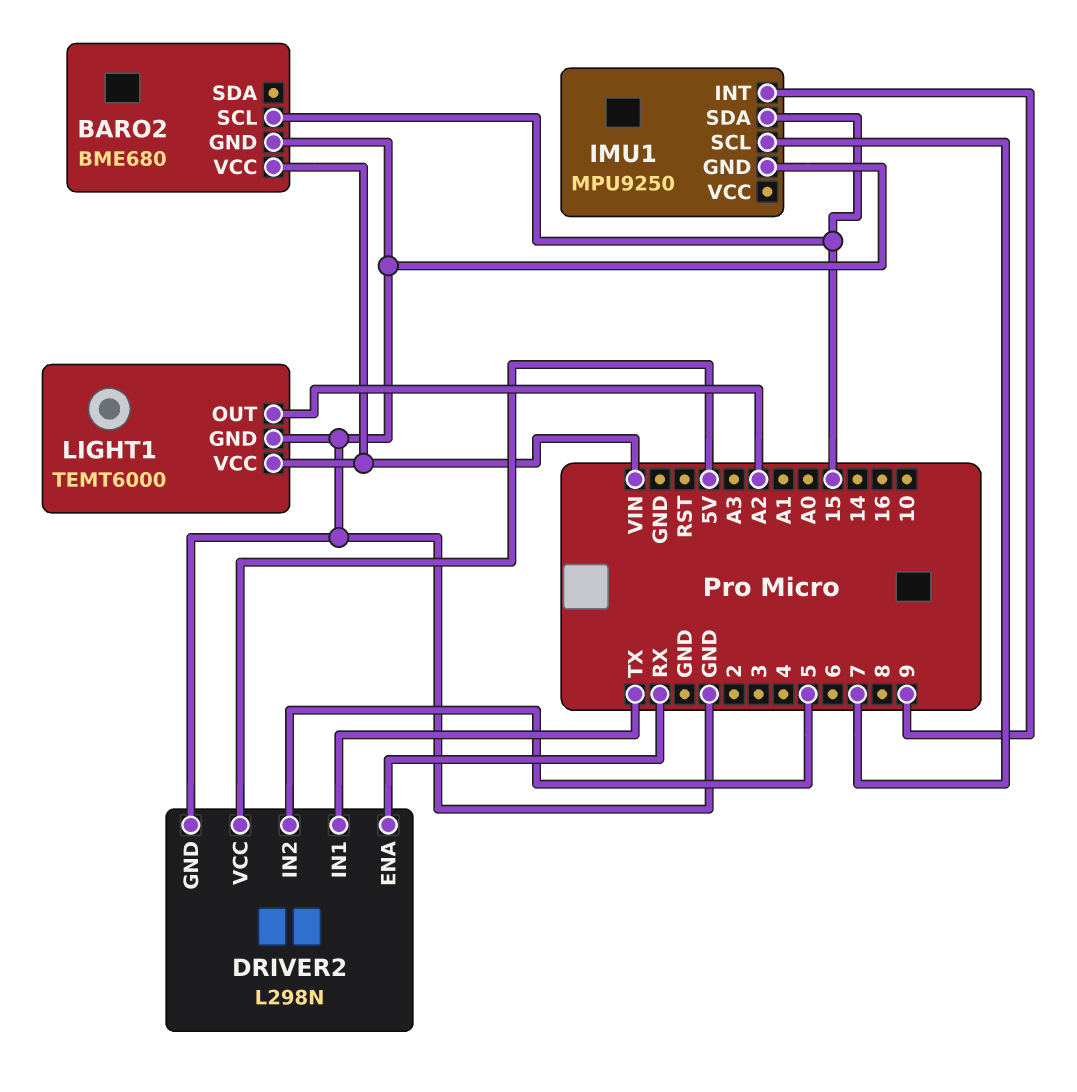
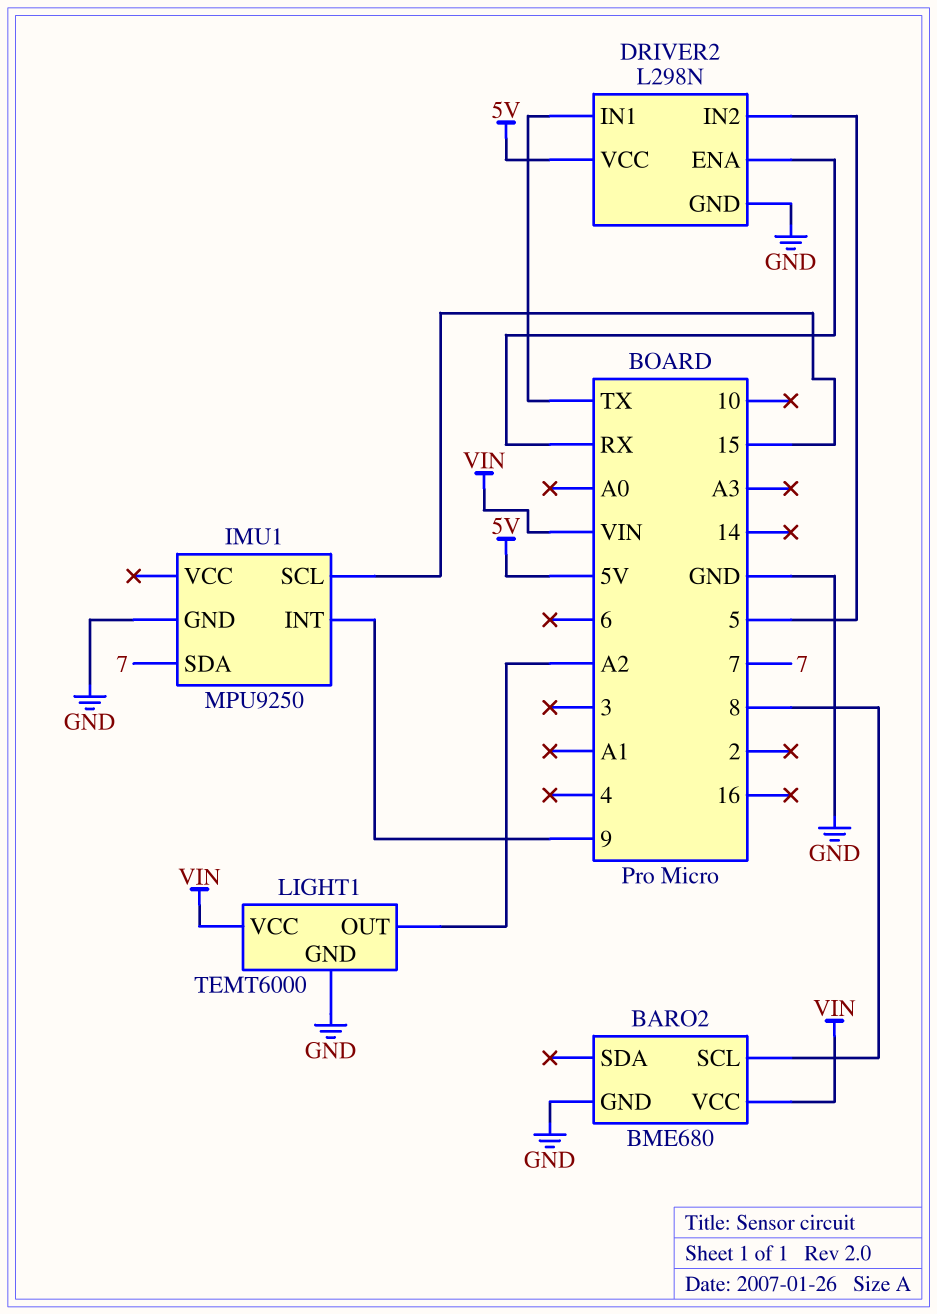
BARO2 pin SCL: 15 -> 8
IMU1 pin SCL: 7 -> 15
IMU1 pin SDA: 15 -> 7

